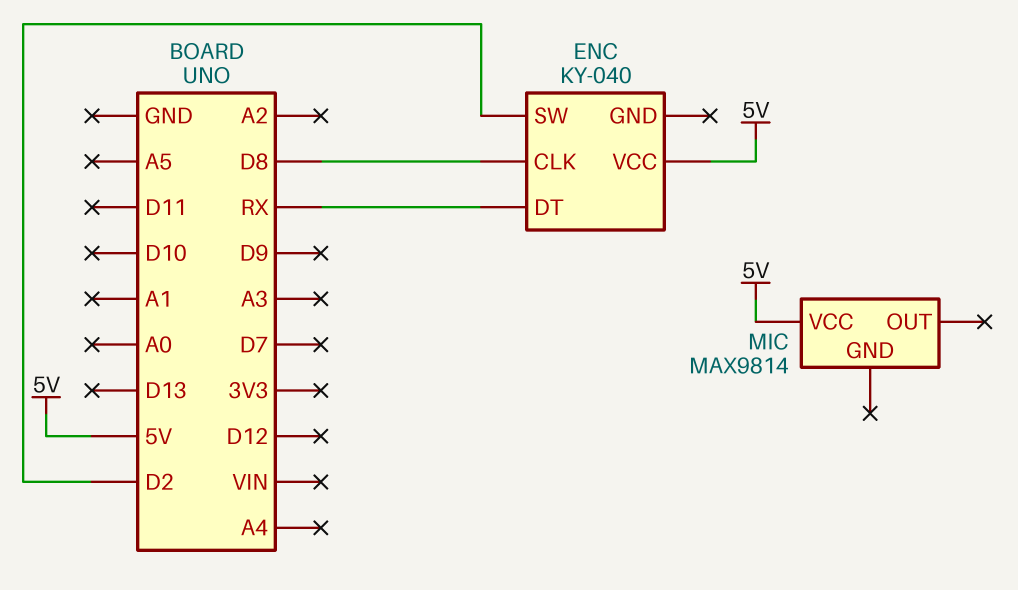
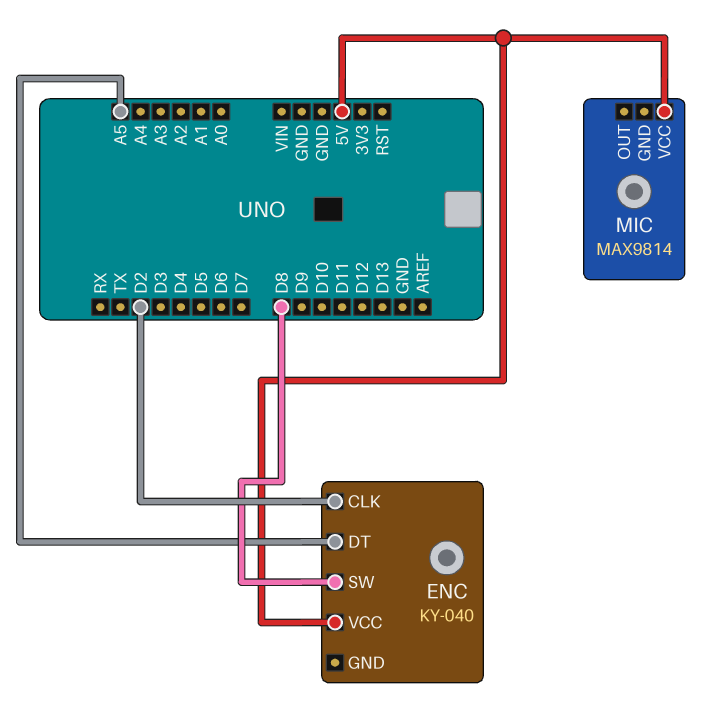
ENC pin CLK: D8 -> D2
ENC pin DT: RX -> A5
ENC pin SW: D2 -> D8

